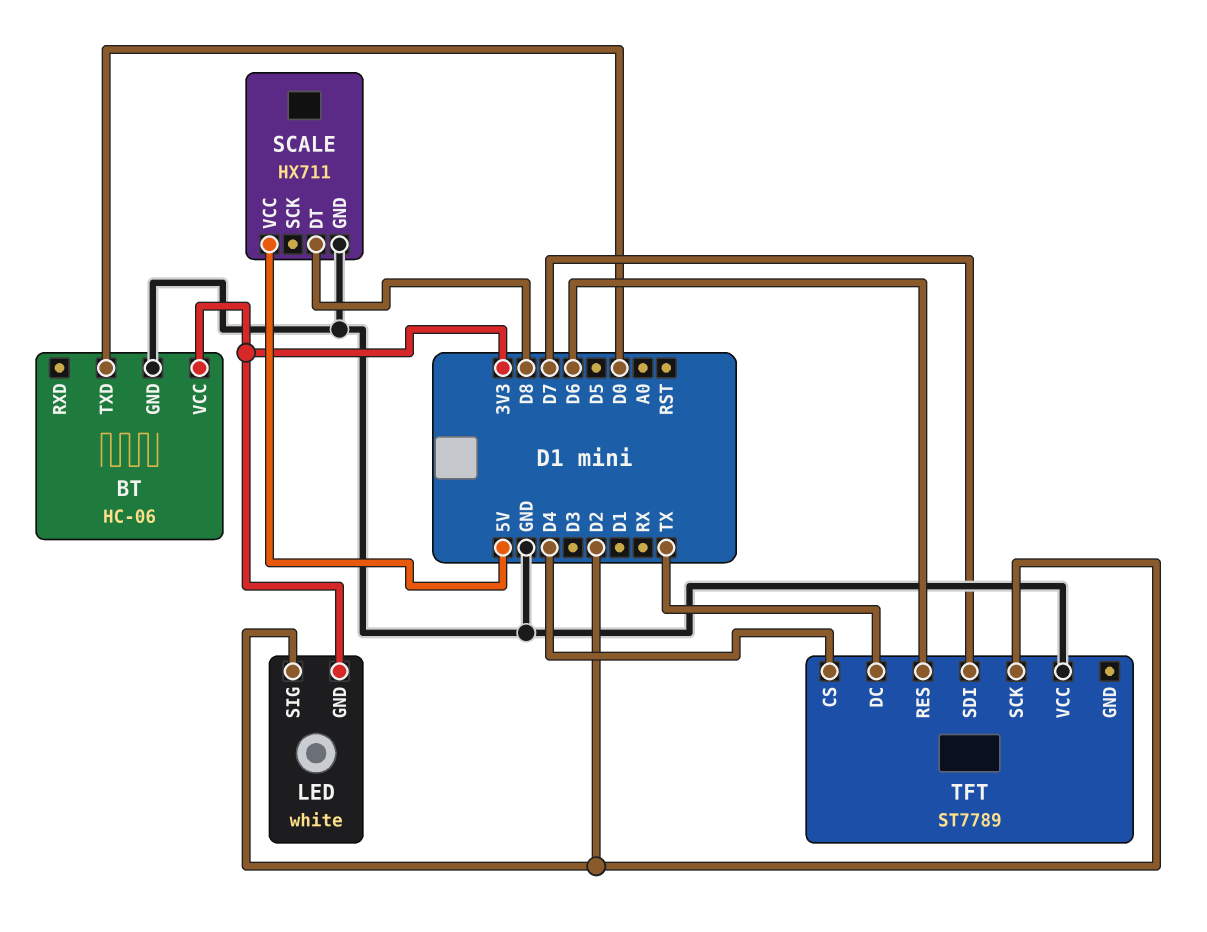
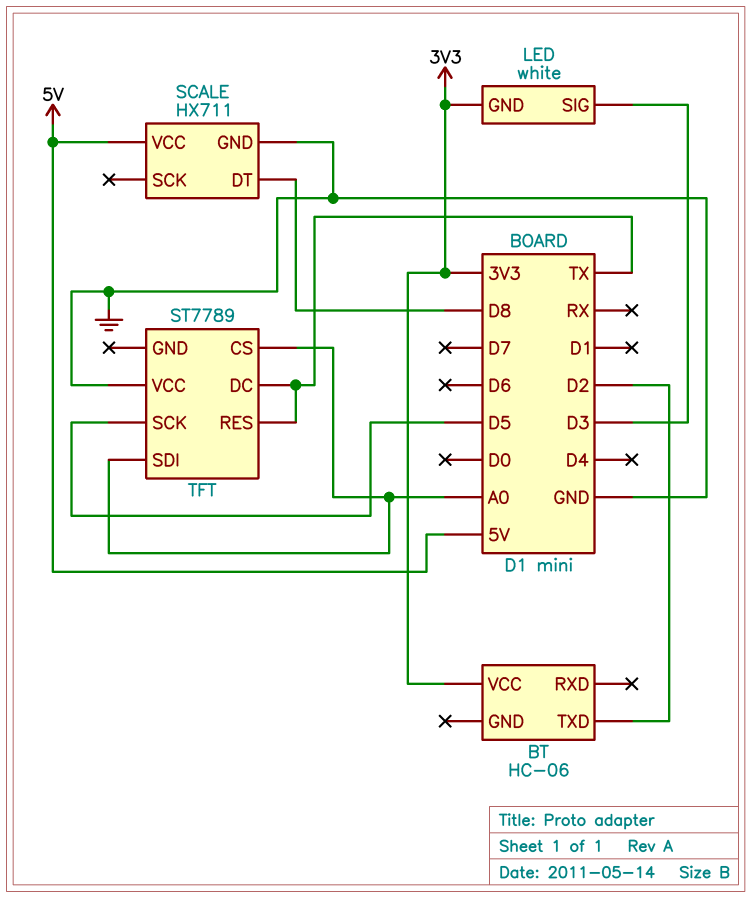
BT pin GND: GND -> none
BT pin TXD: D0 -> D2
LED pin SIG: D2 -> D3
TFT pin CS: D4 -> A0
TFT pin RES: D6 -> TX
TFT pin SCK: D2 -> D5
TFT pin SDI: D7 -> A0

